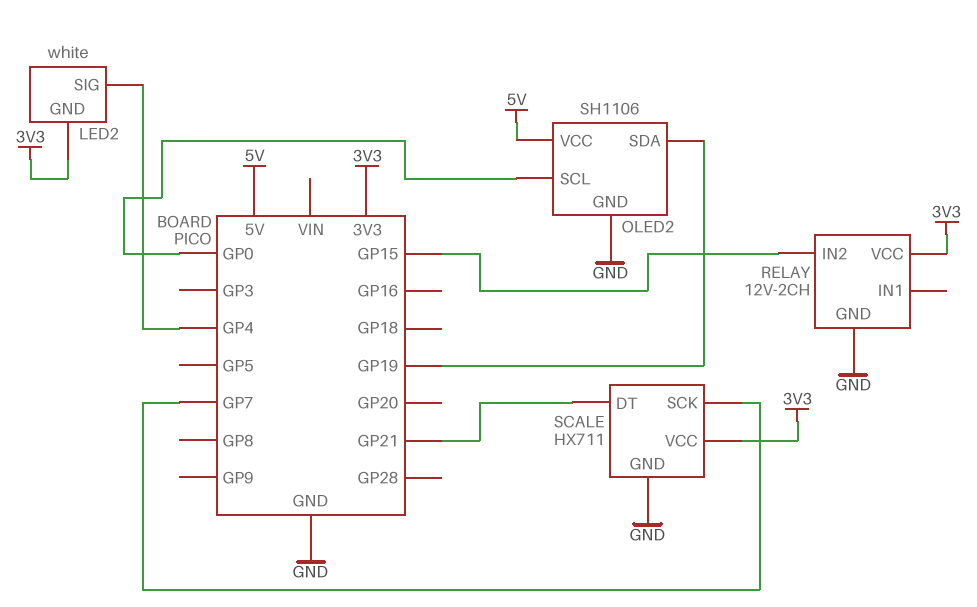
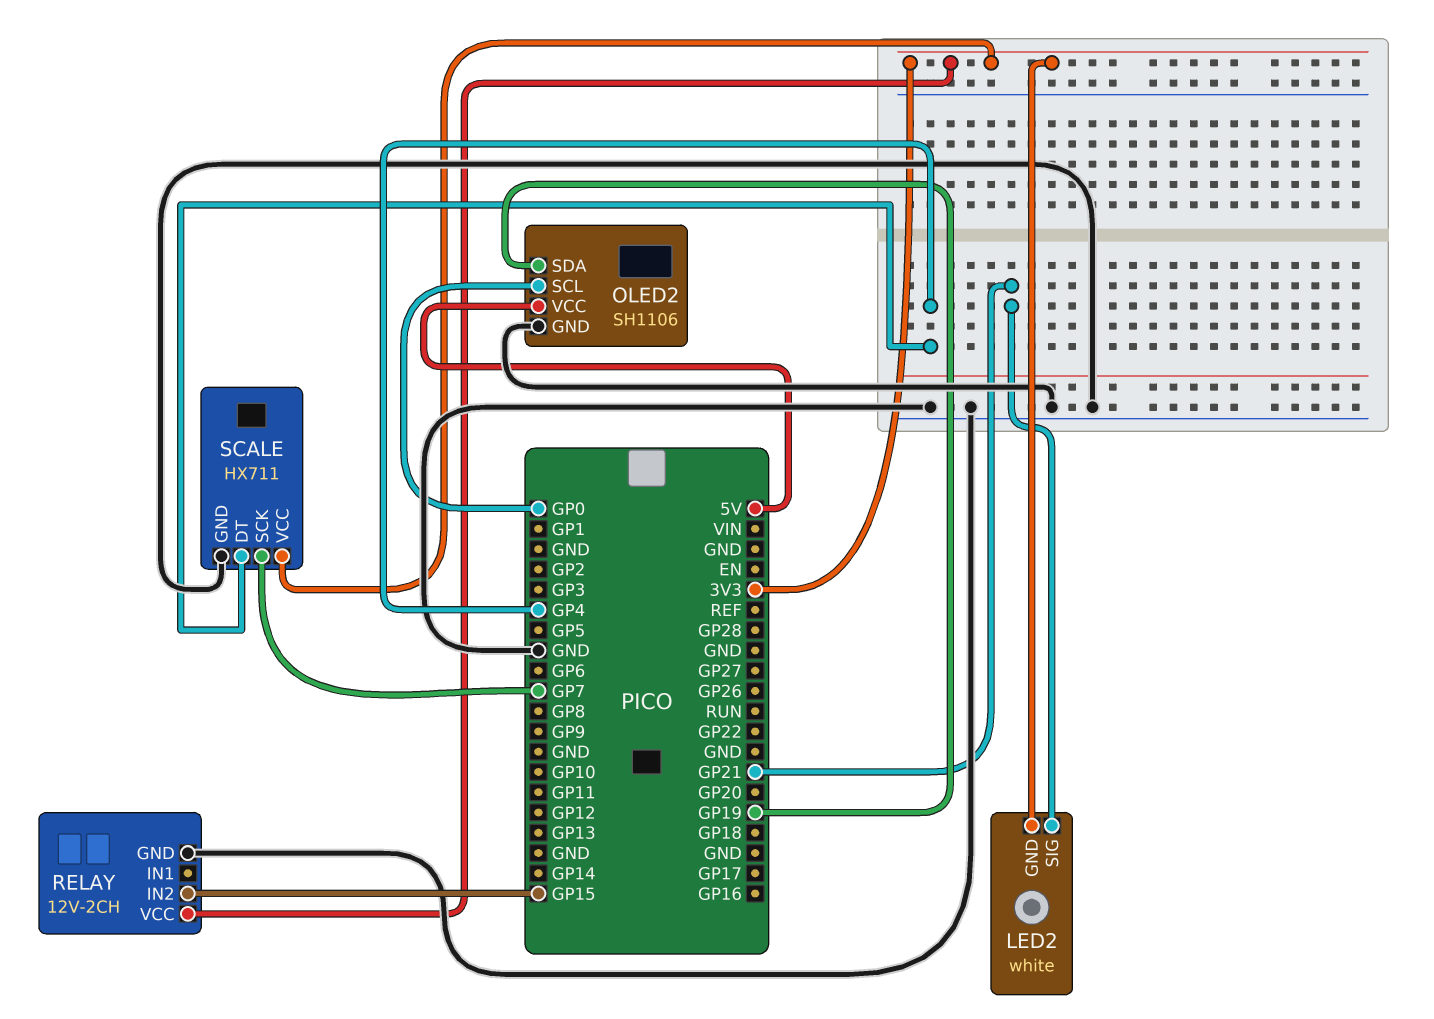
LED2 pin SIG: GP4 -> GP21
SCALE pin DT: GP21 -> GP4

